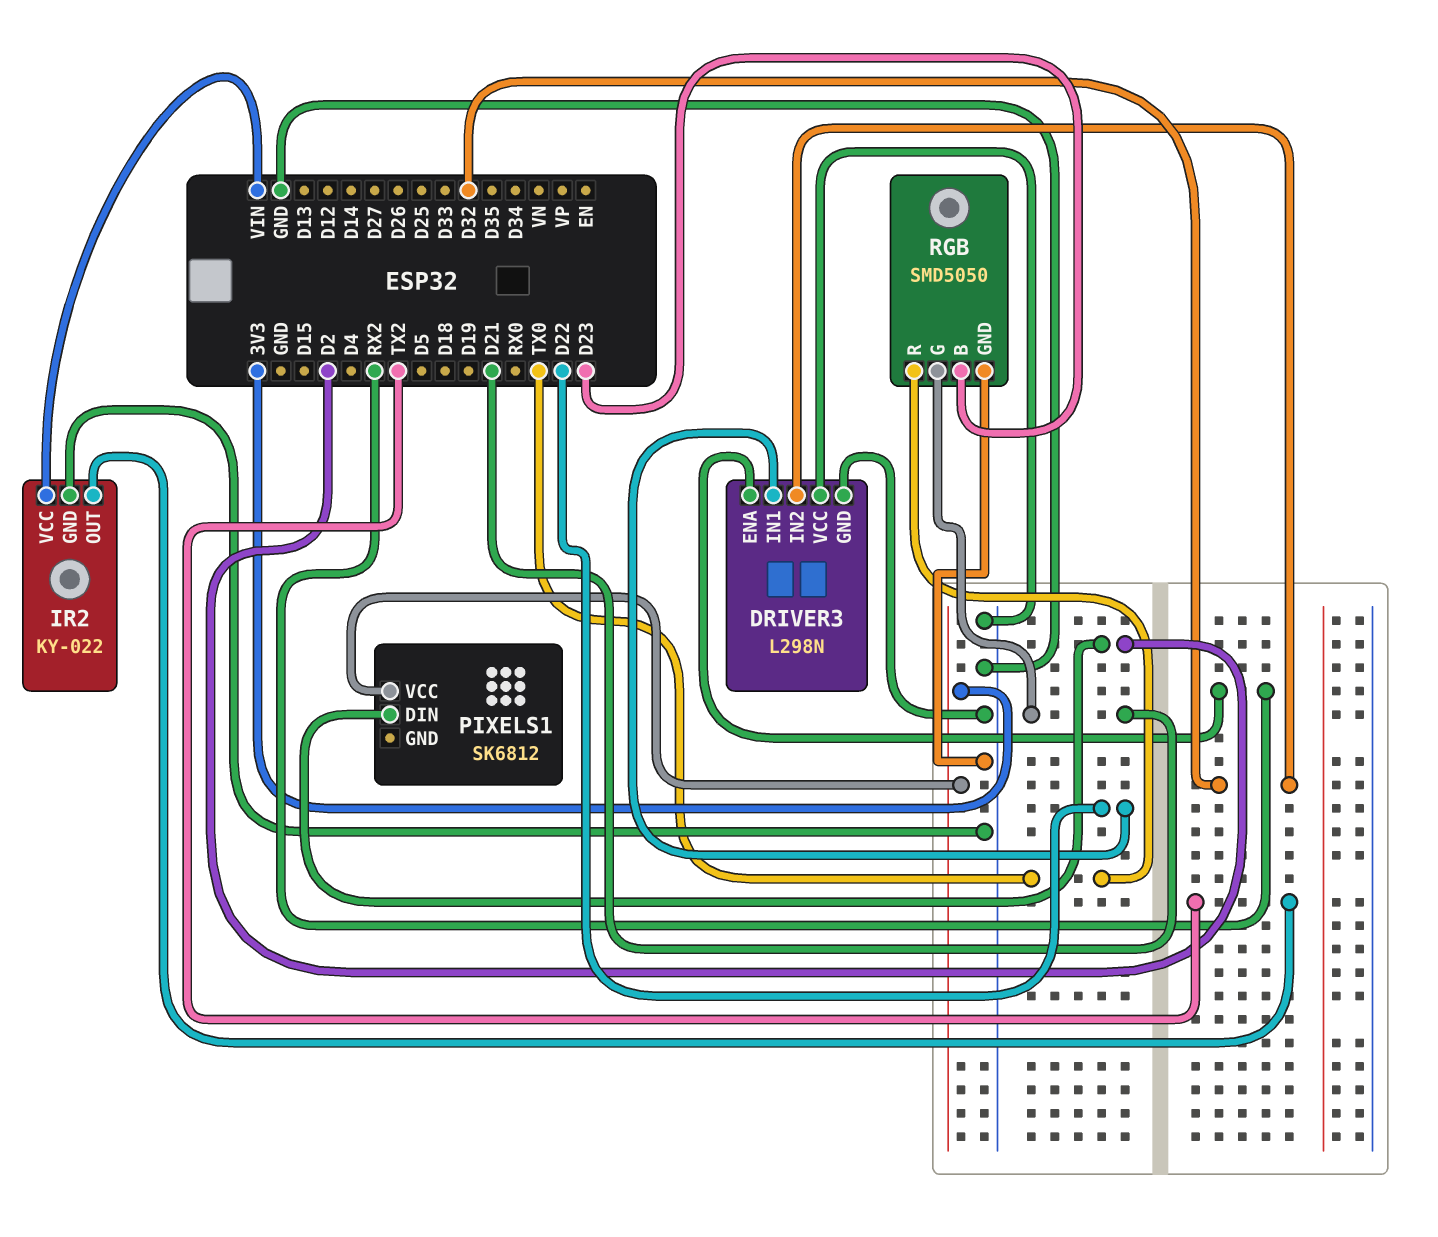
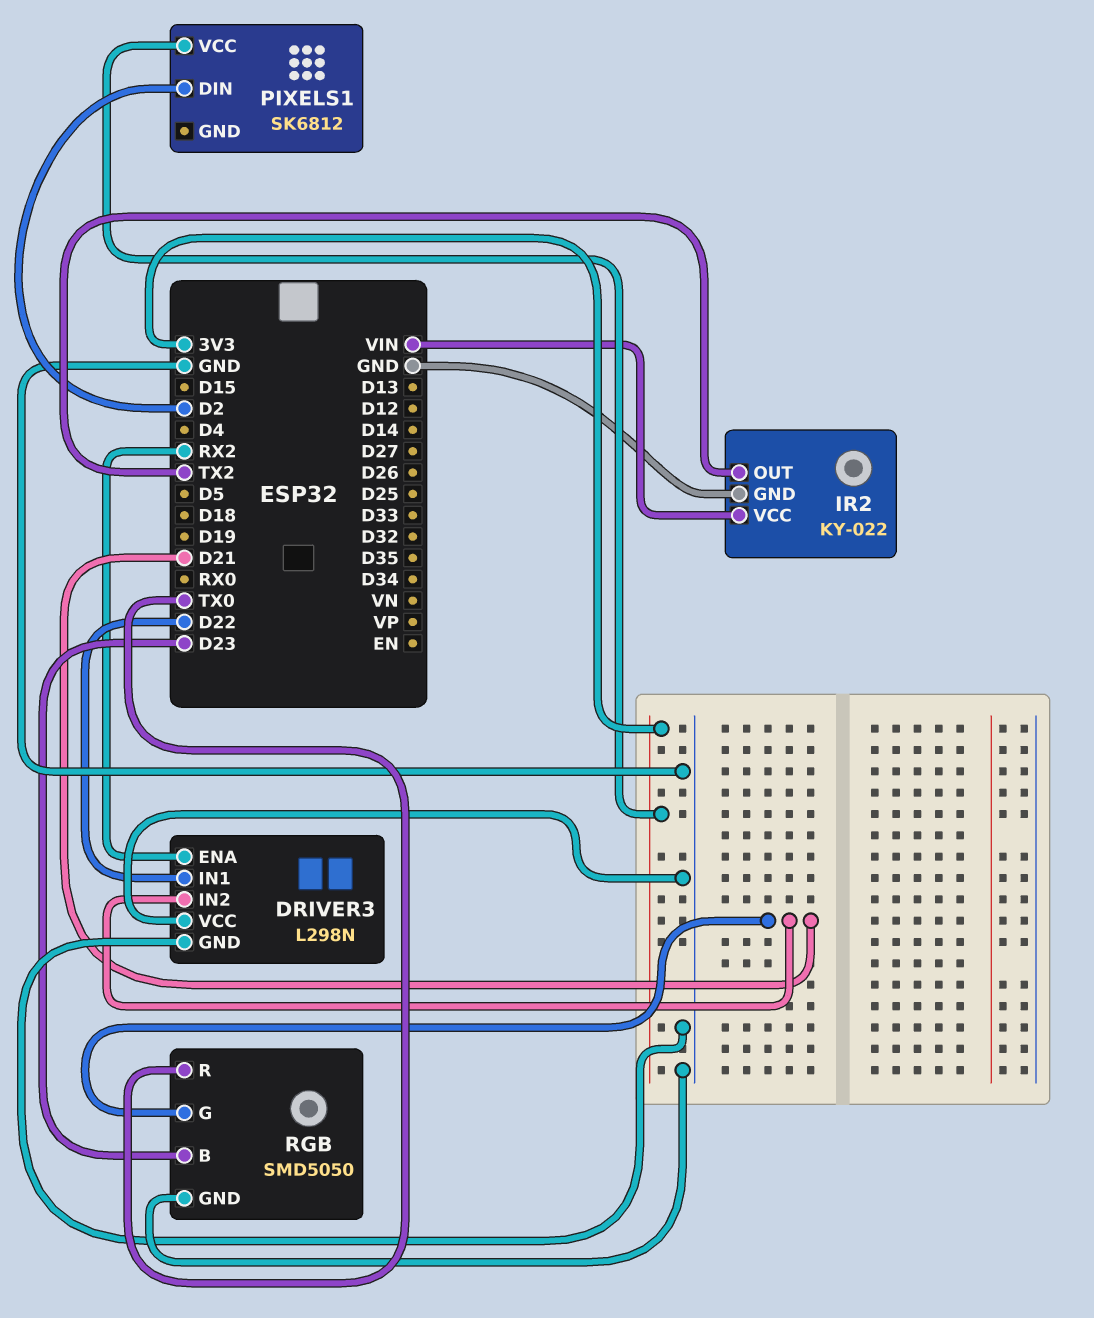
DRIVER3 pin IN2: D32 -> D21

